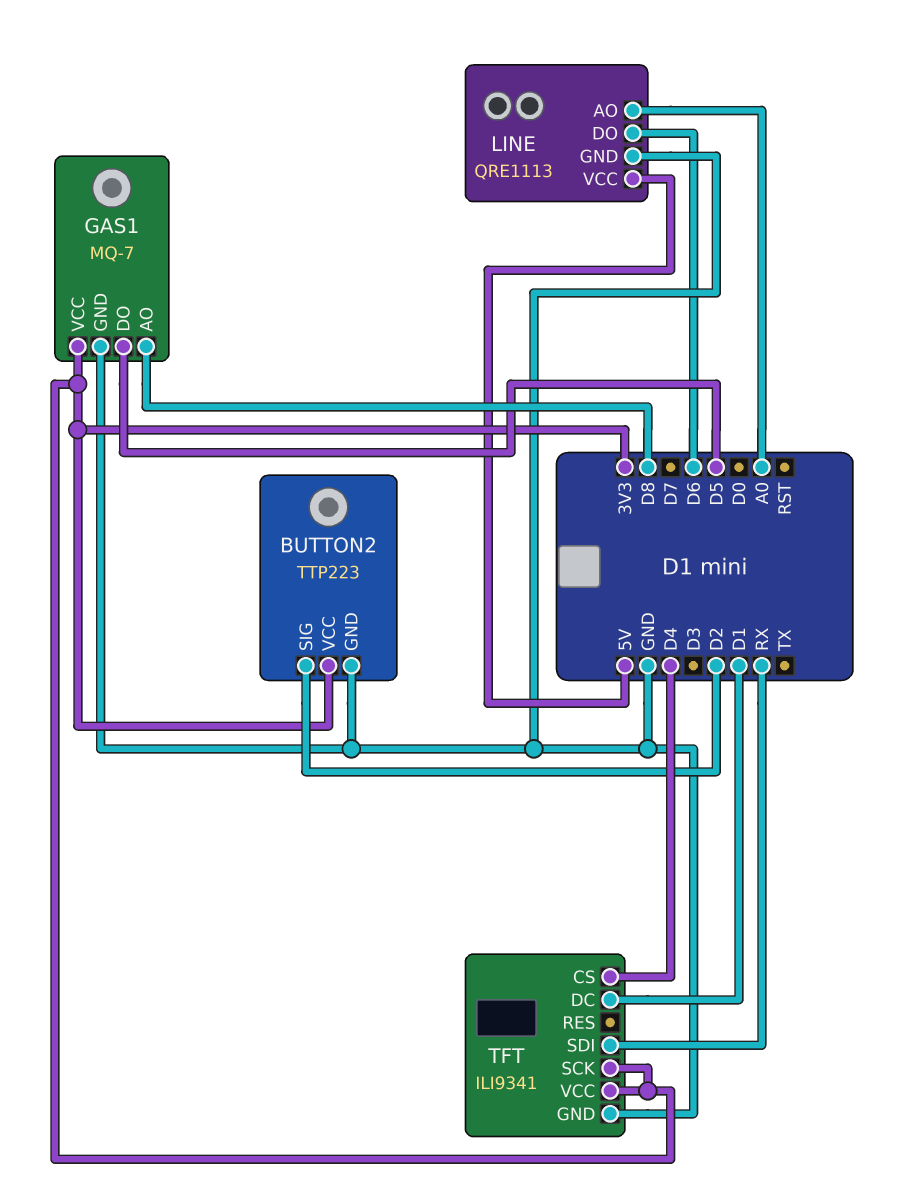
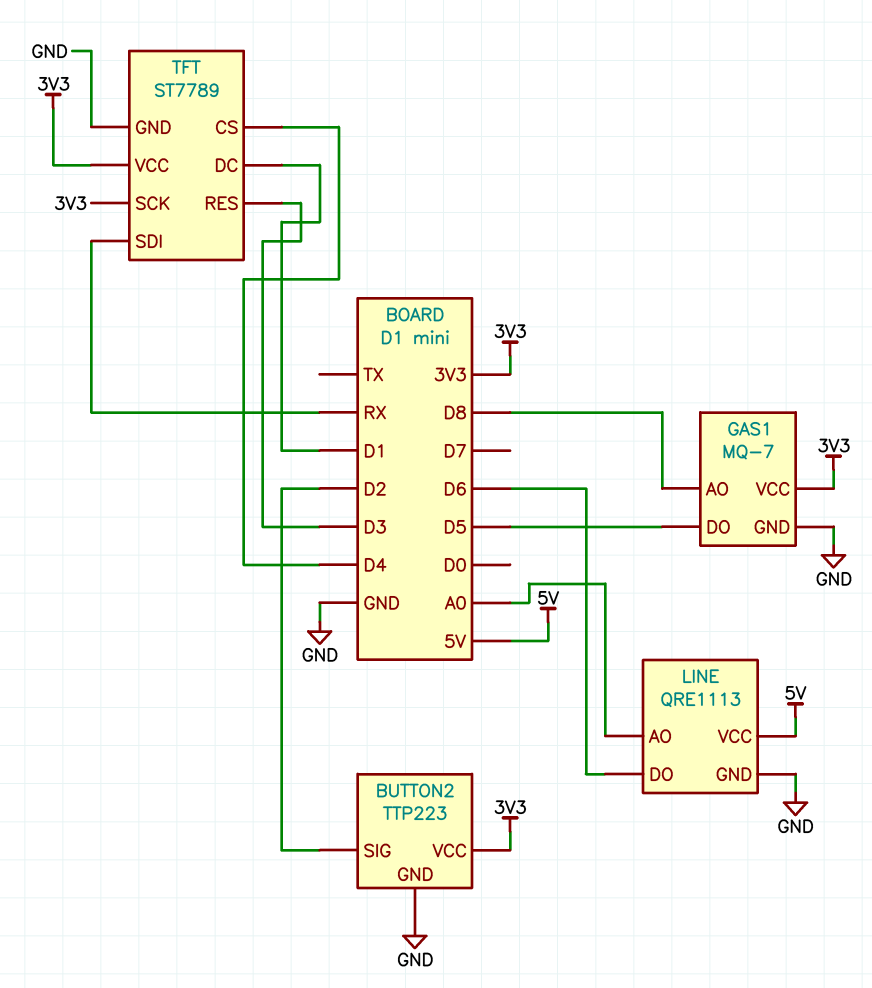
TFT: ILI9341 -> ST7789
TFT pin RES: none -> D3

